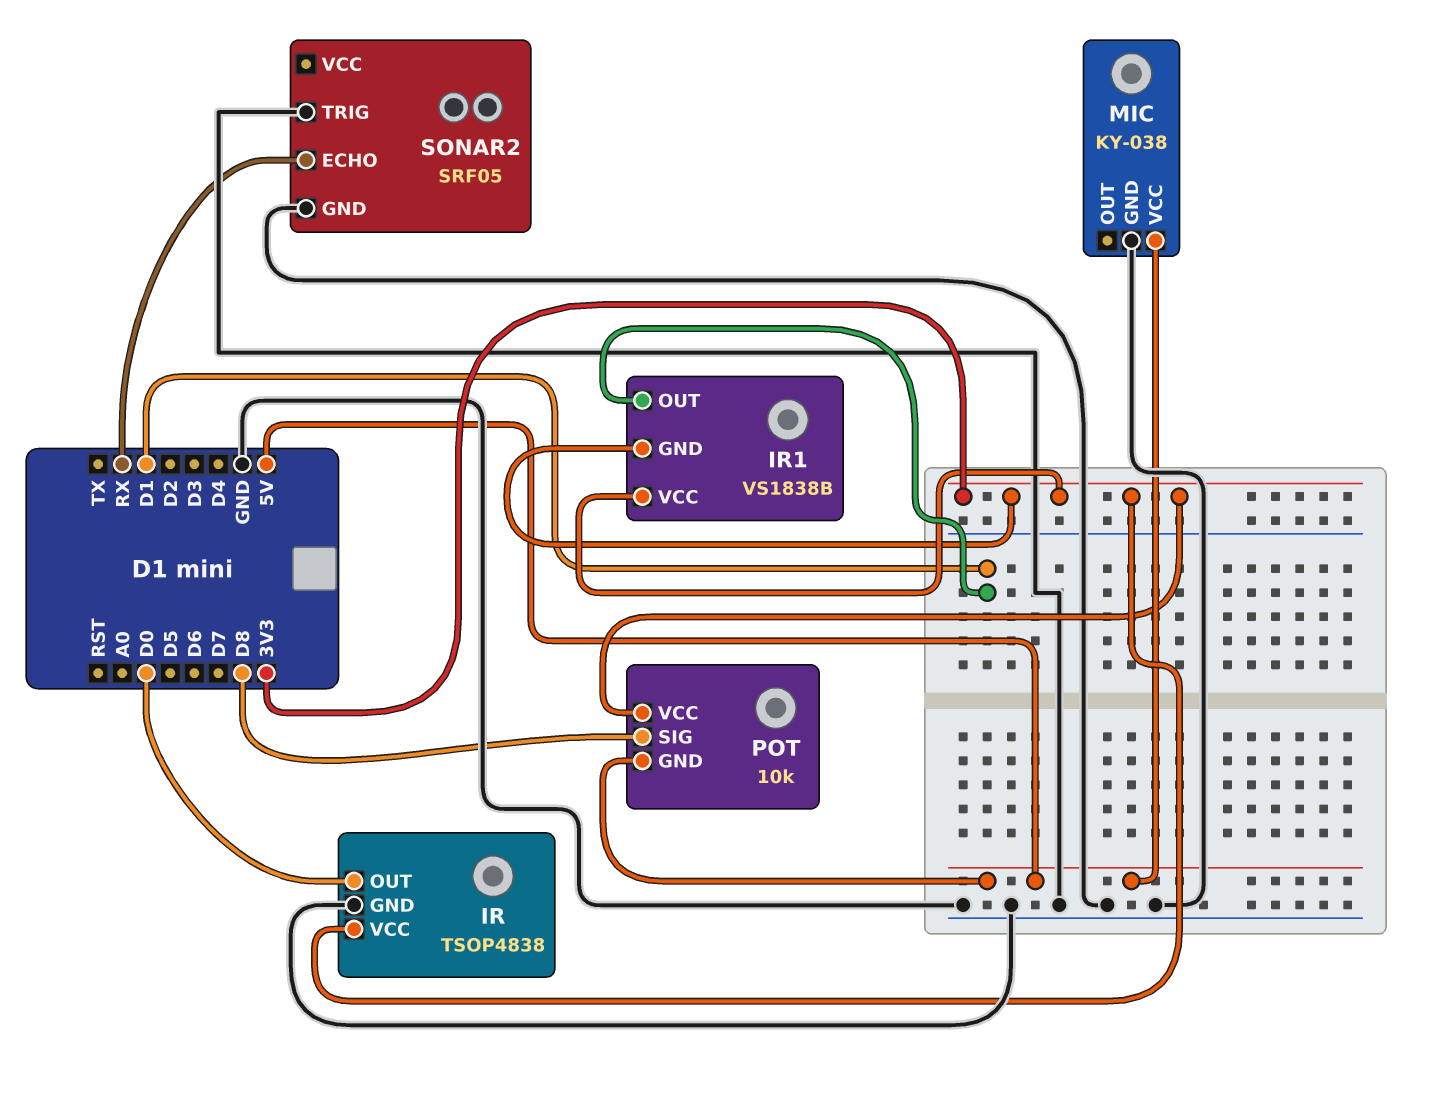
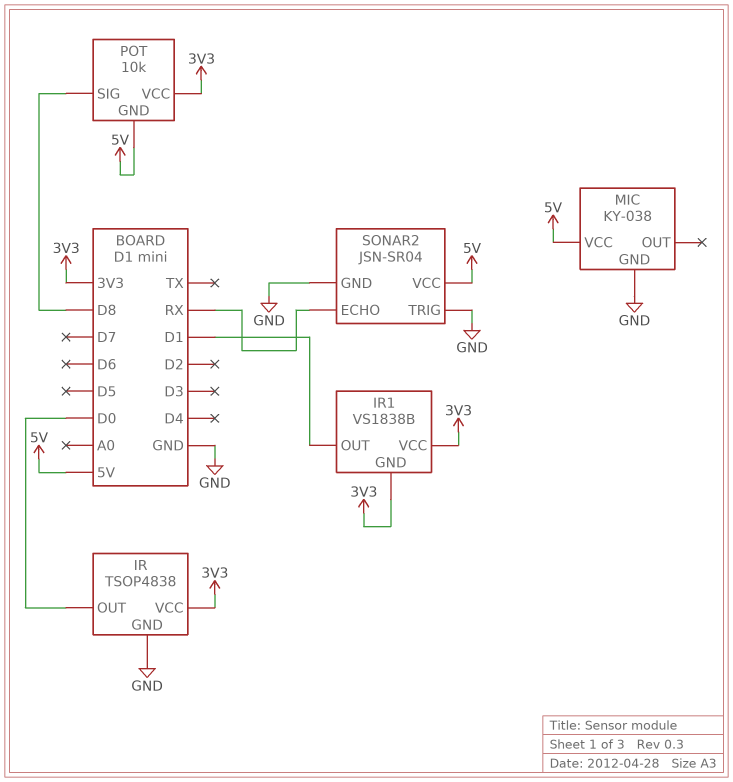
SONAR2: SRF05 -> JSN-SR04
SONAR2 pin VCC: none -> 5V

